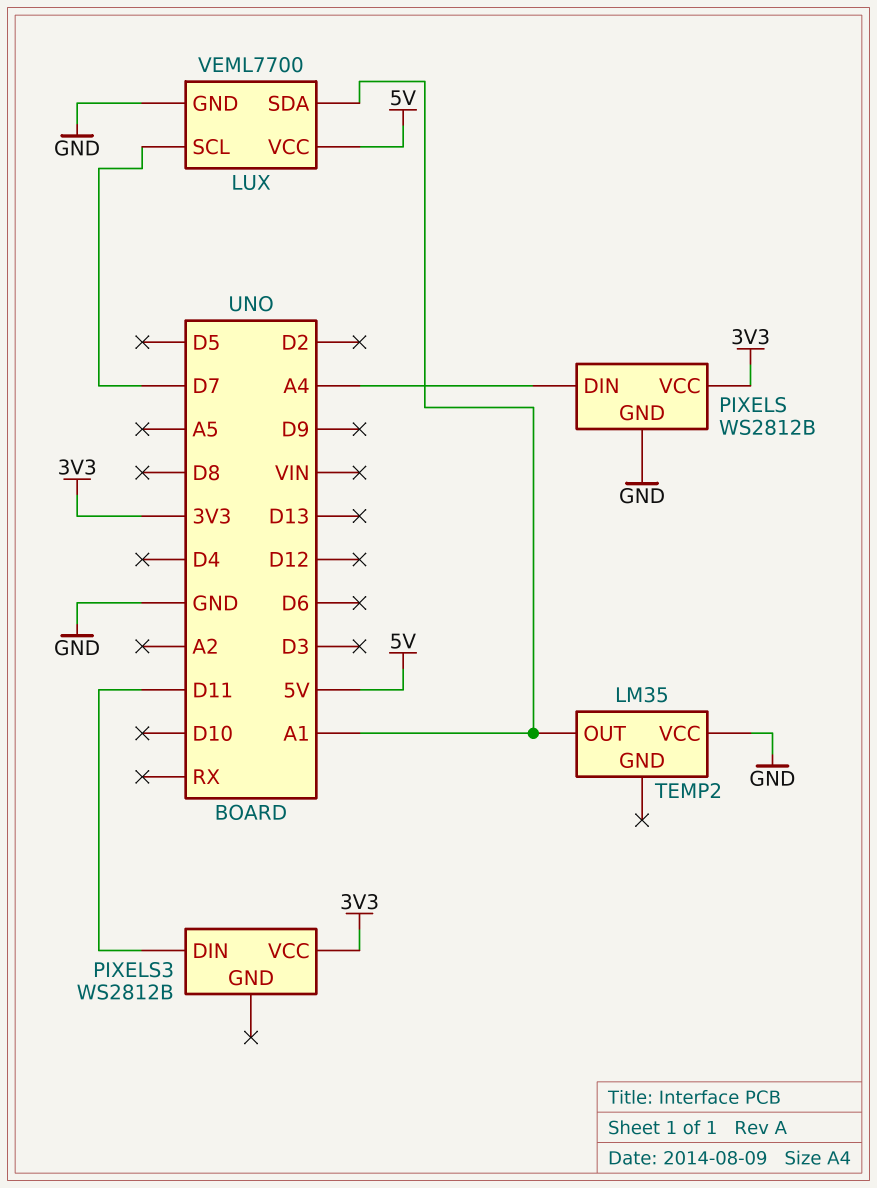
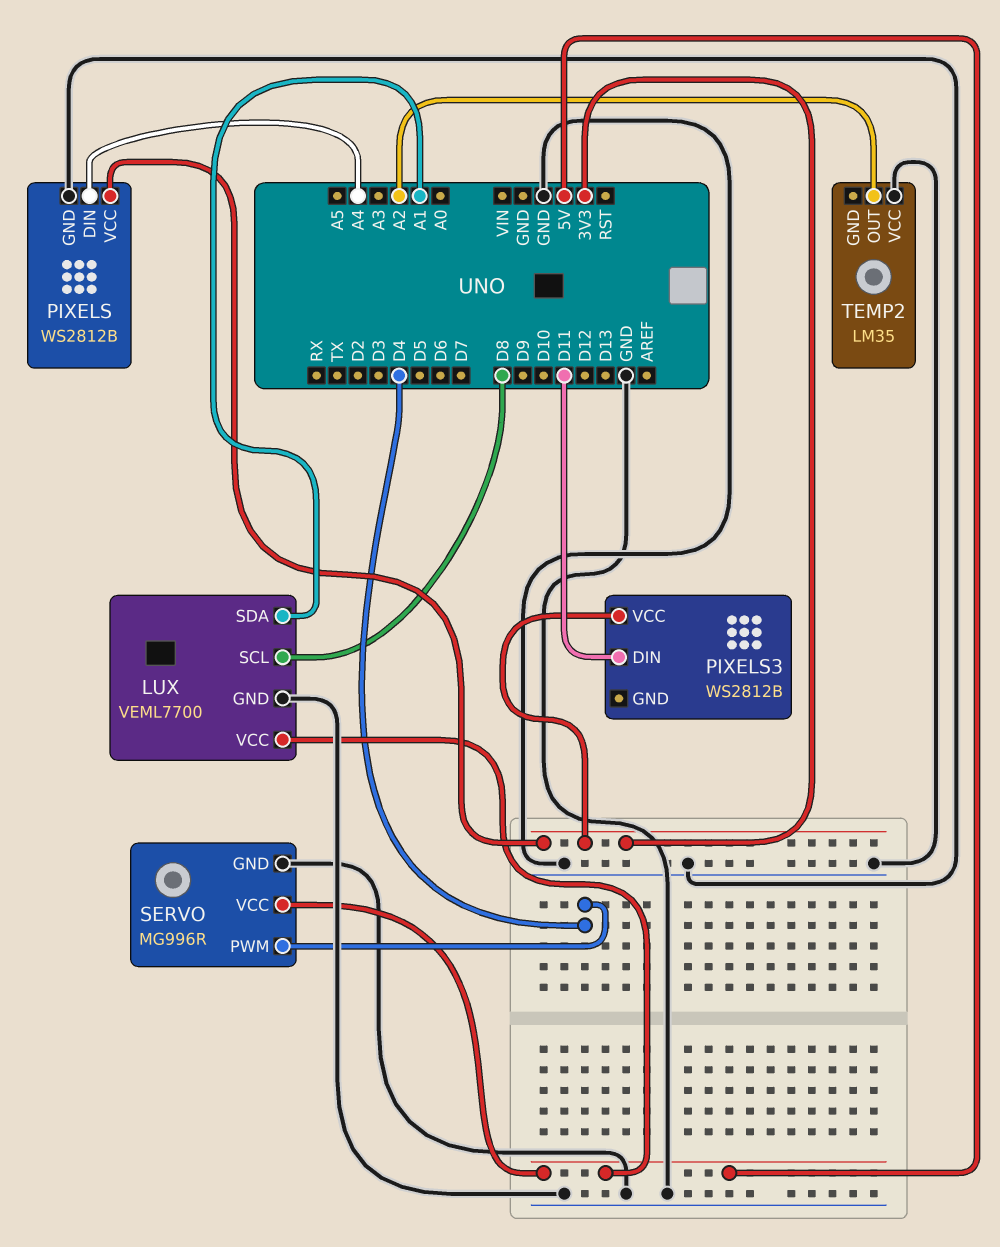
LUX pin SCL: D7 -> D8
SERVO: none -> MG996R
SERVO pin GND: none -> GND
SERVO pin PWM: none -> D4
SERVO pin VCC: none -> 5V
TEMP2 pin OUT: A1 -> A2

